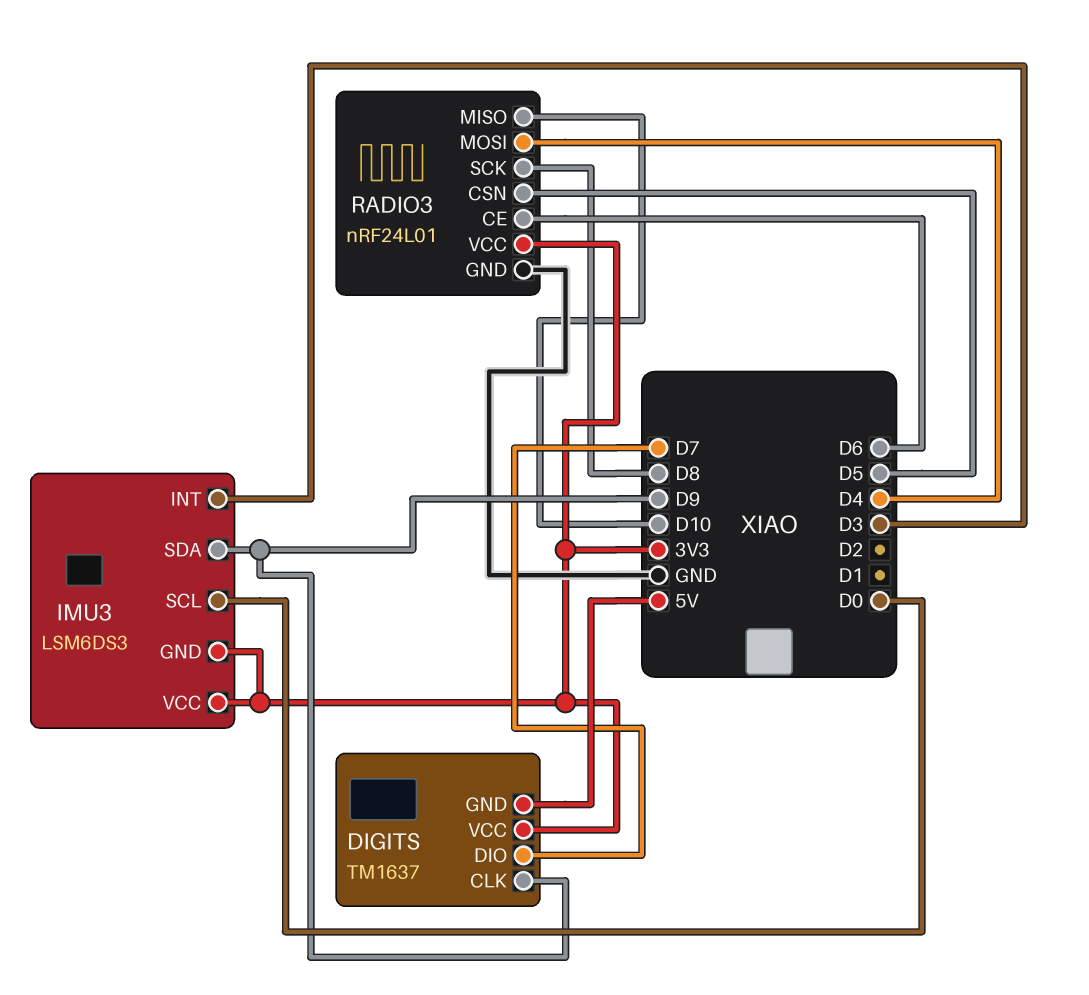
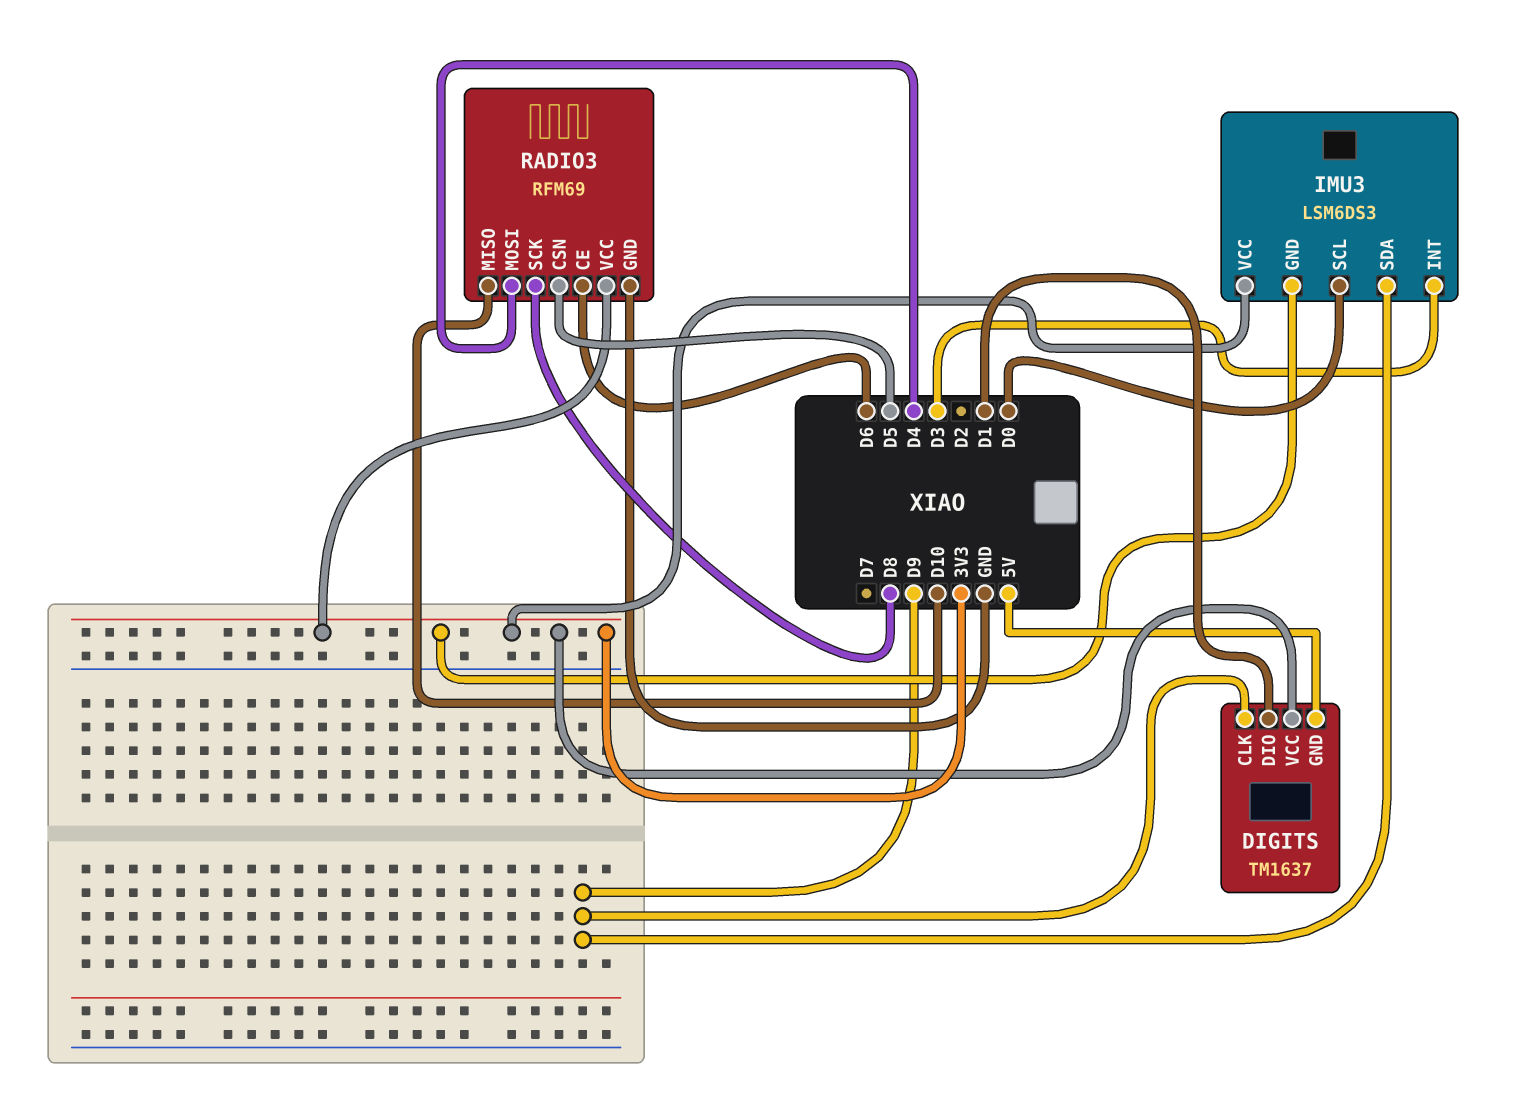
DIGITS pin DIO: D7 -> D1
RADIO3: nRF24L01 -> RFM69

